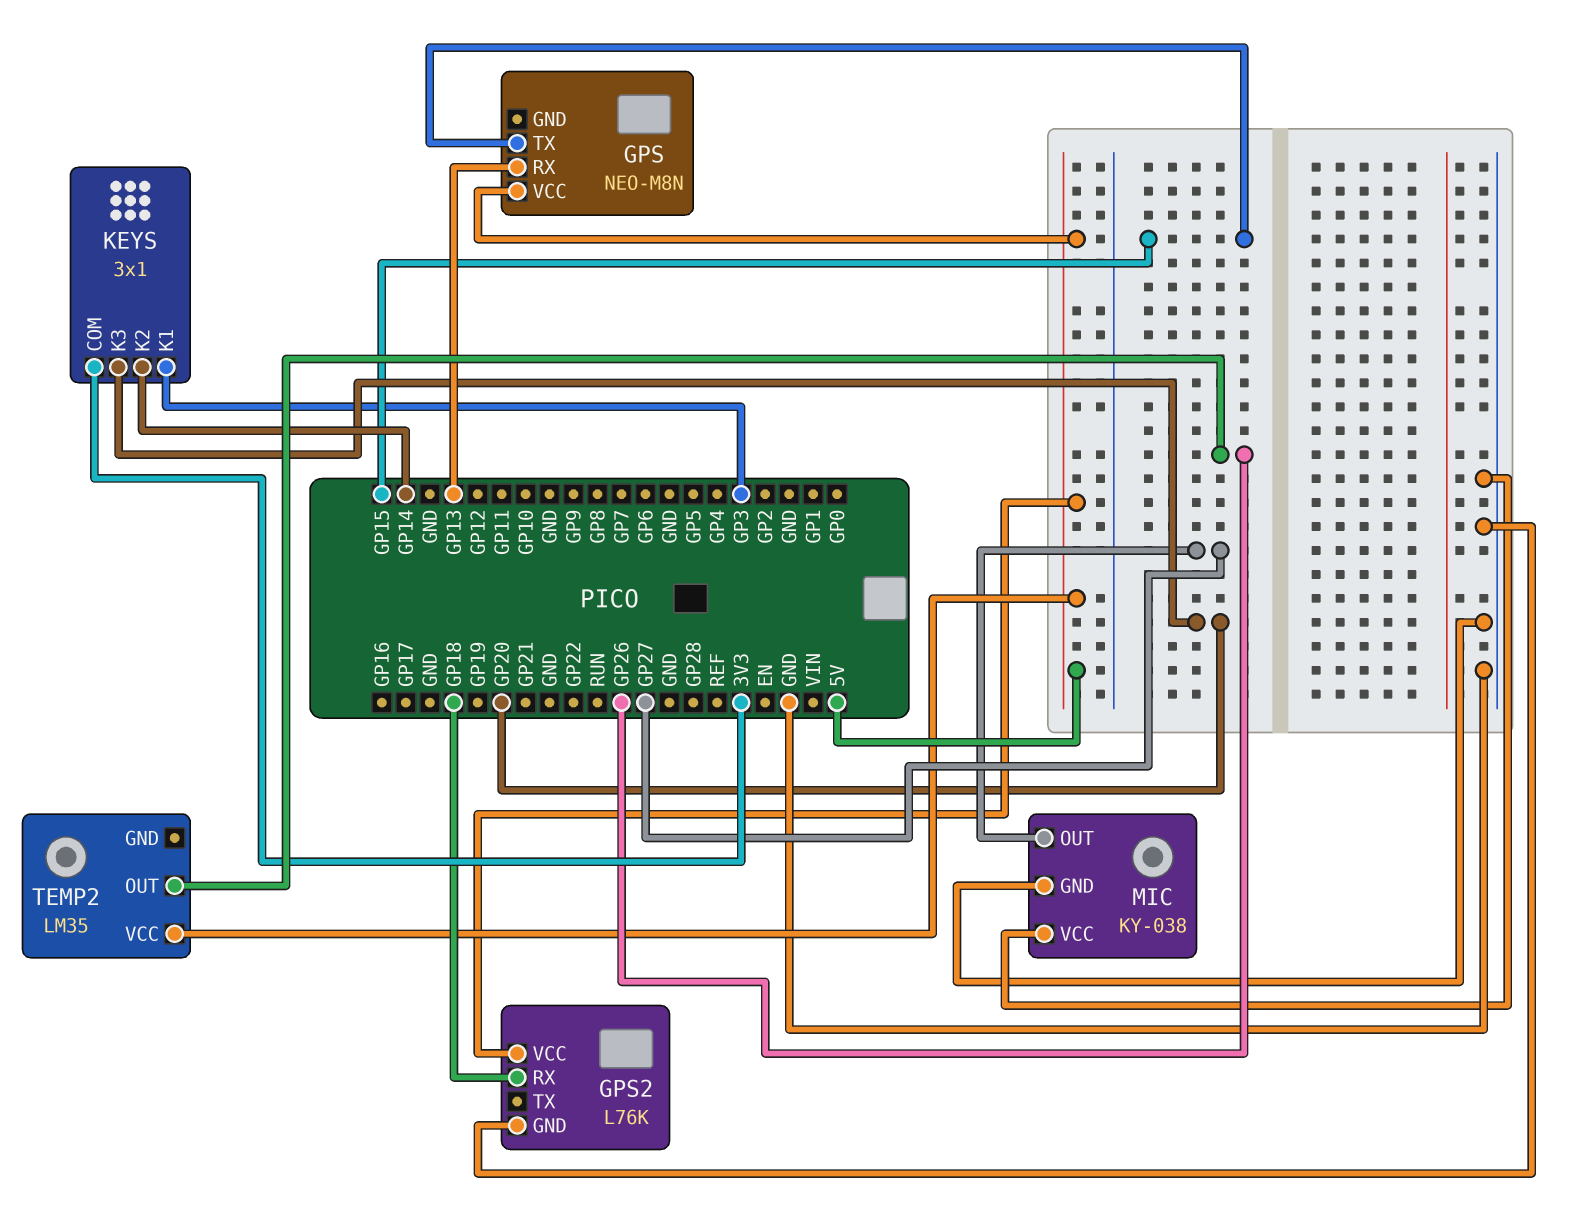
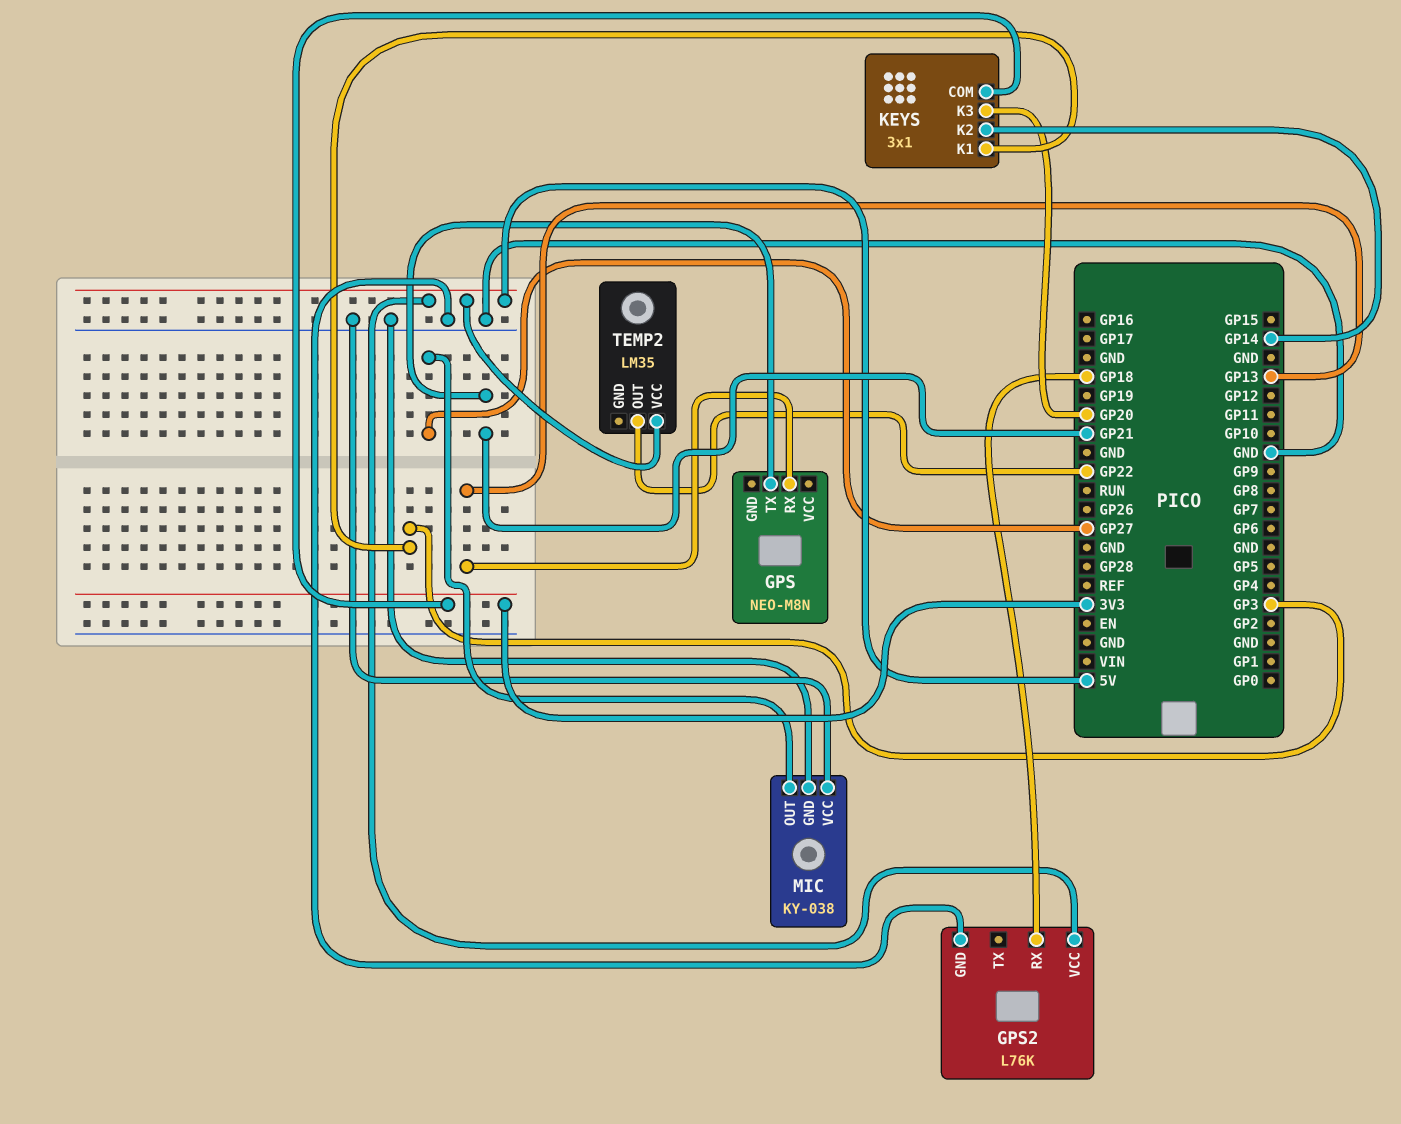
GPS pin TX: GP15 -> GP21
GPS pin VCC: 5V -> none
TEMP2 pin OUT: GP26 -> GP22

